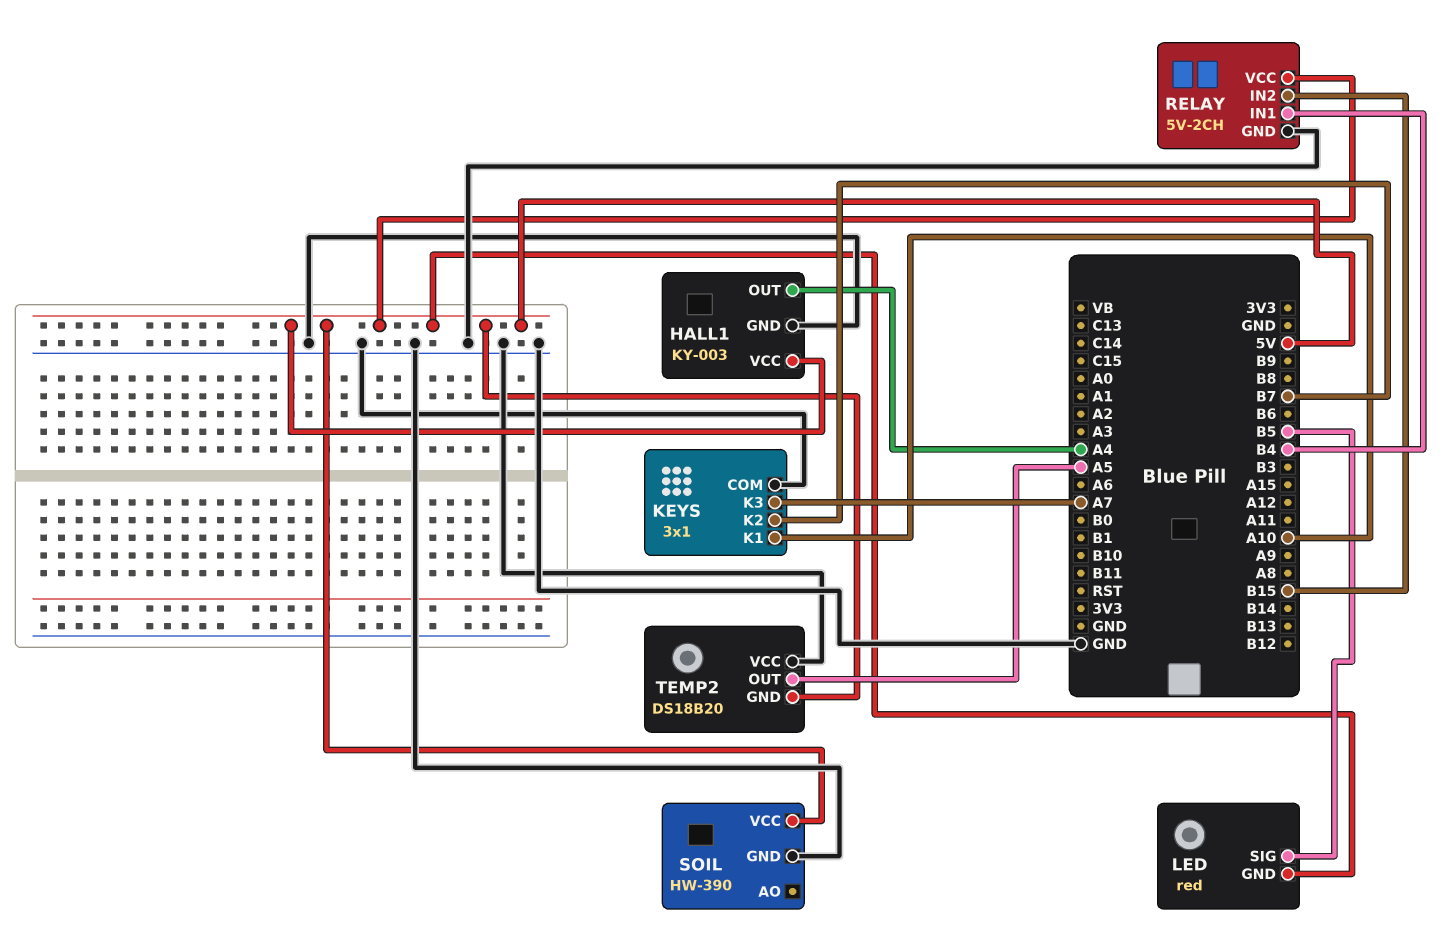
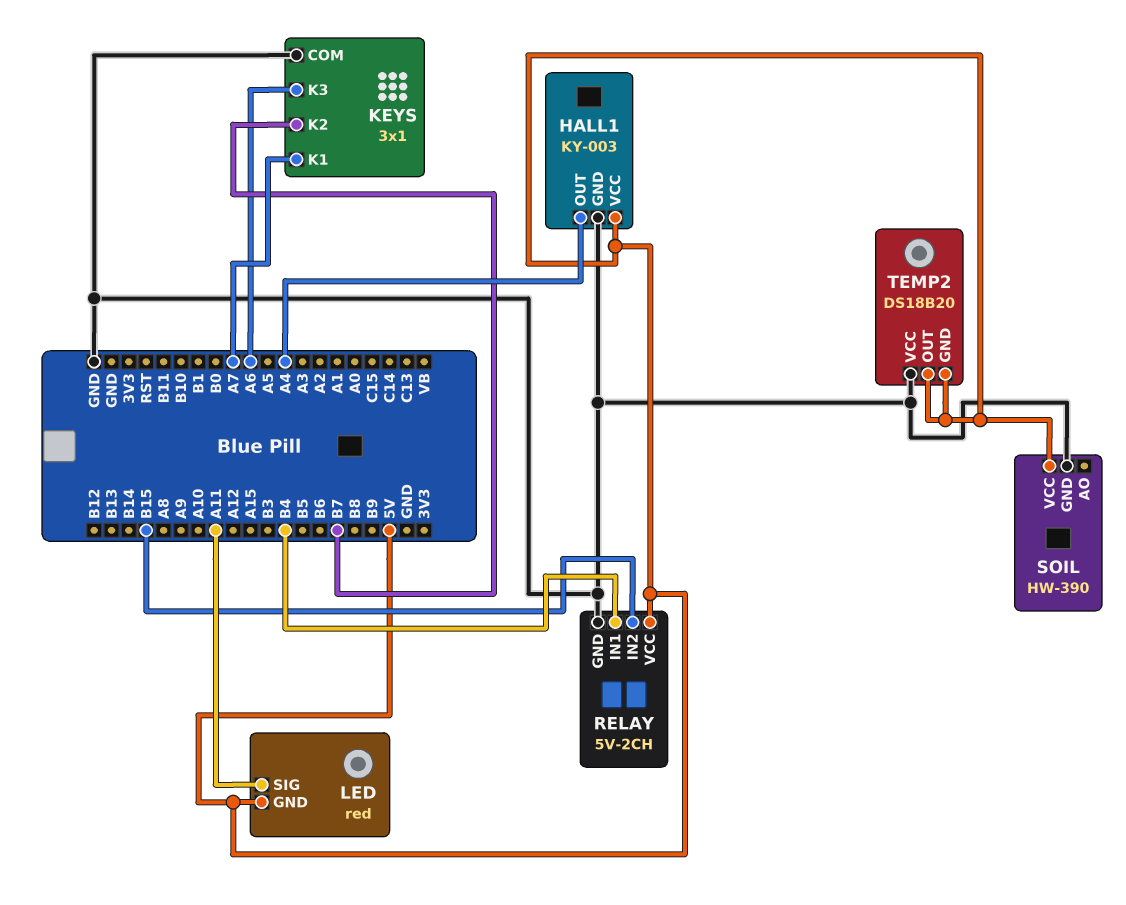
KEYS pin K1: A10 -> A7
KEYS pin K3: A7 -> A6
LED pin SIG: B5 -> A11
TEMP2 pin OUT: A5 -> 5V

